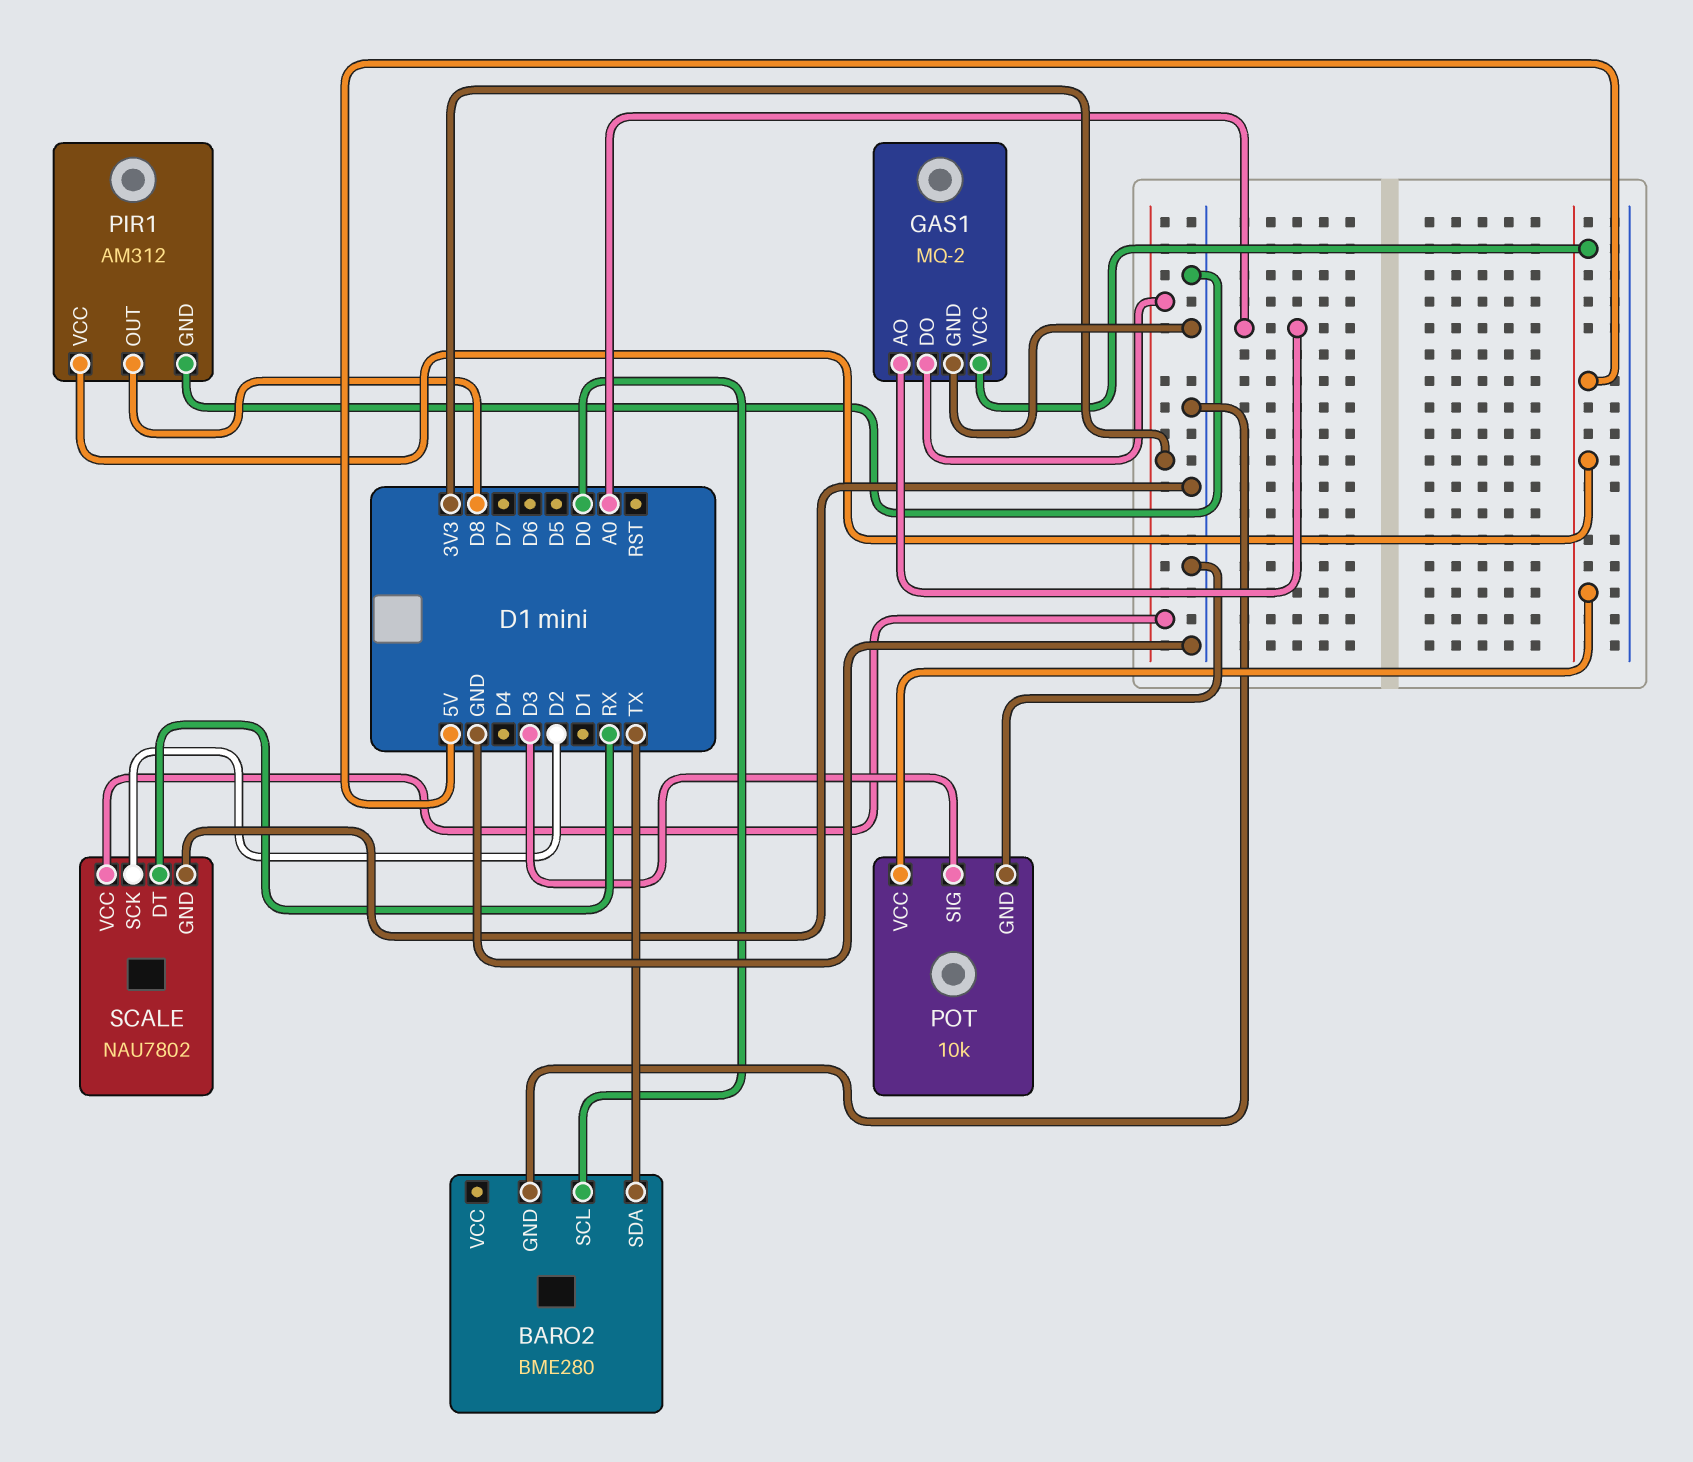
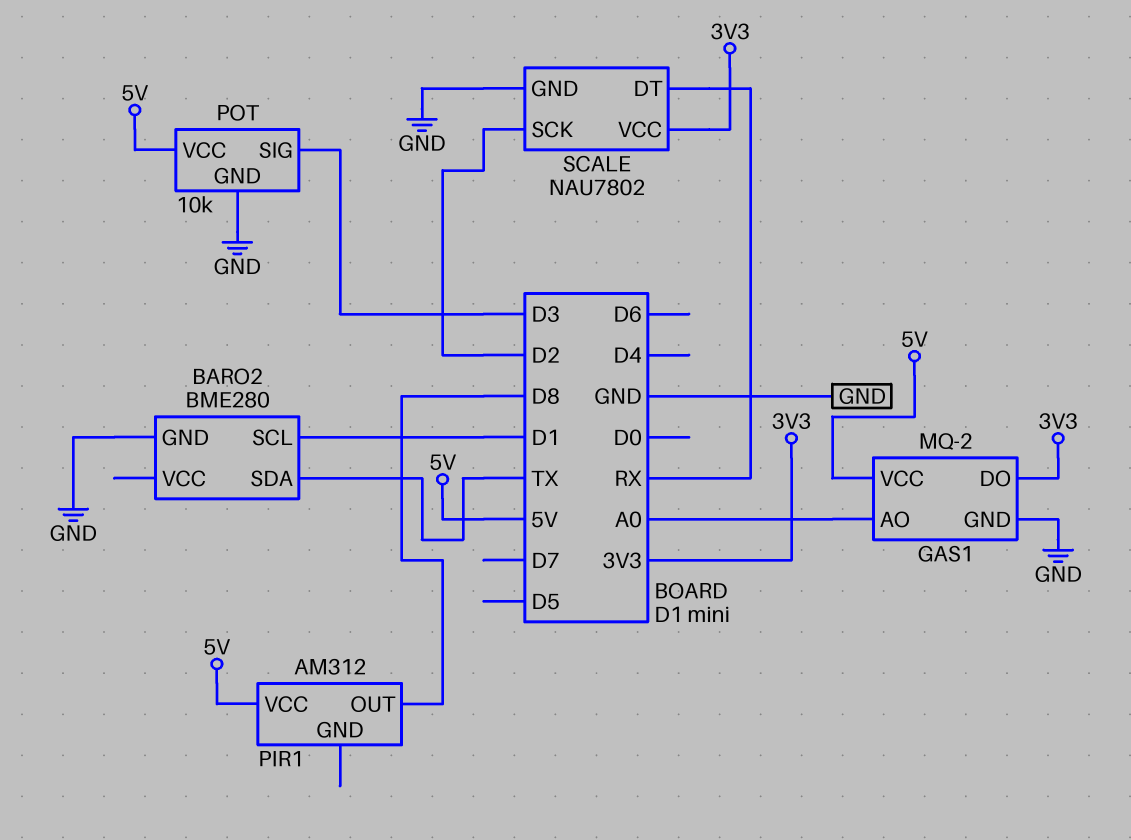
BARO2 pin SCL: D0 -> D1
PIR1 pin GND: GND -> none

